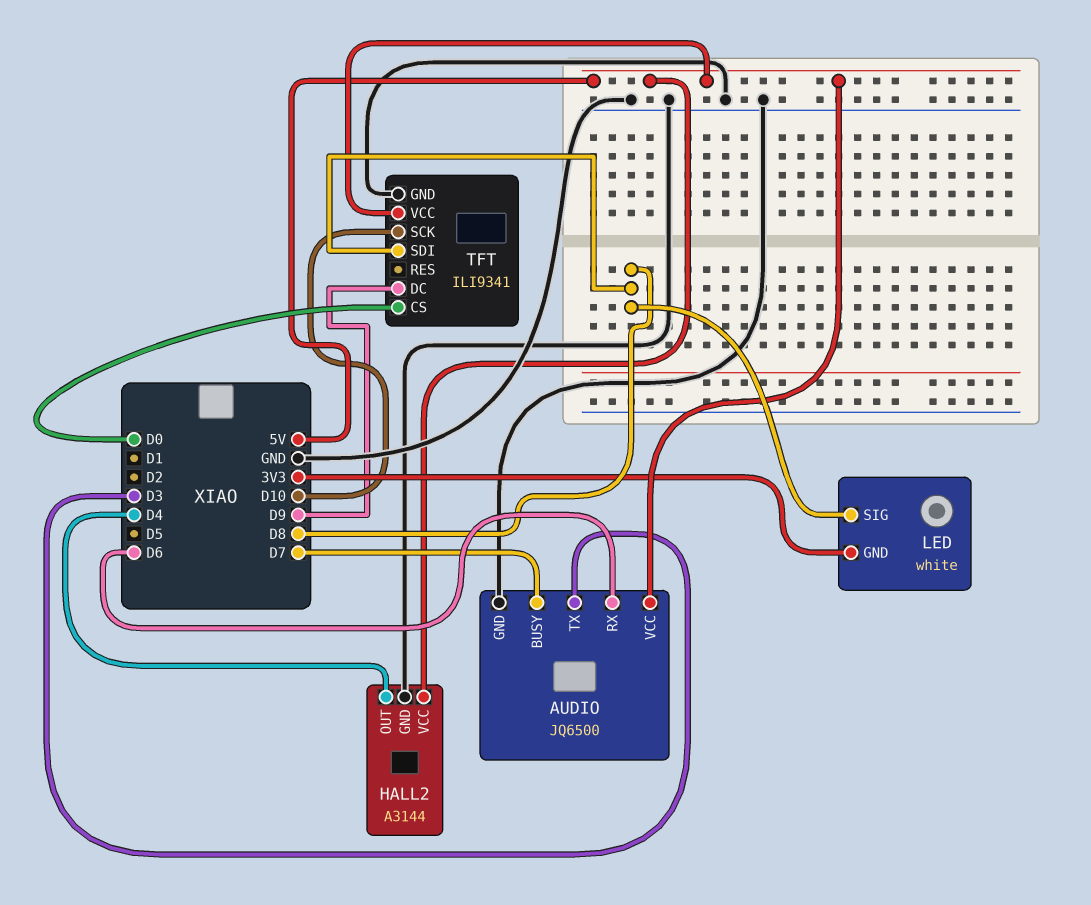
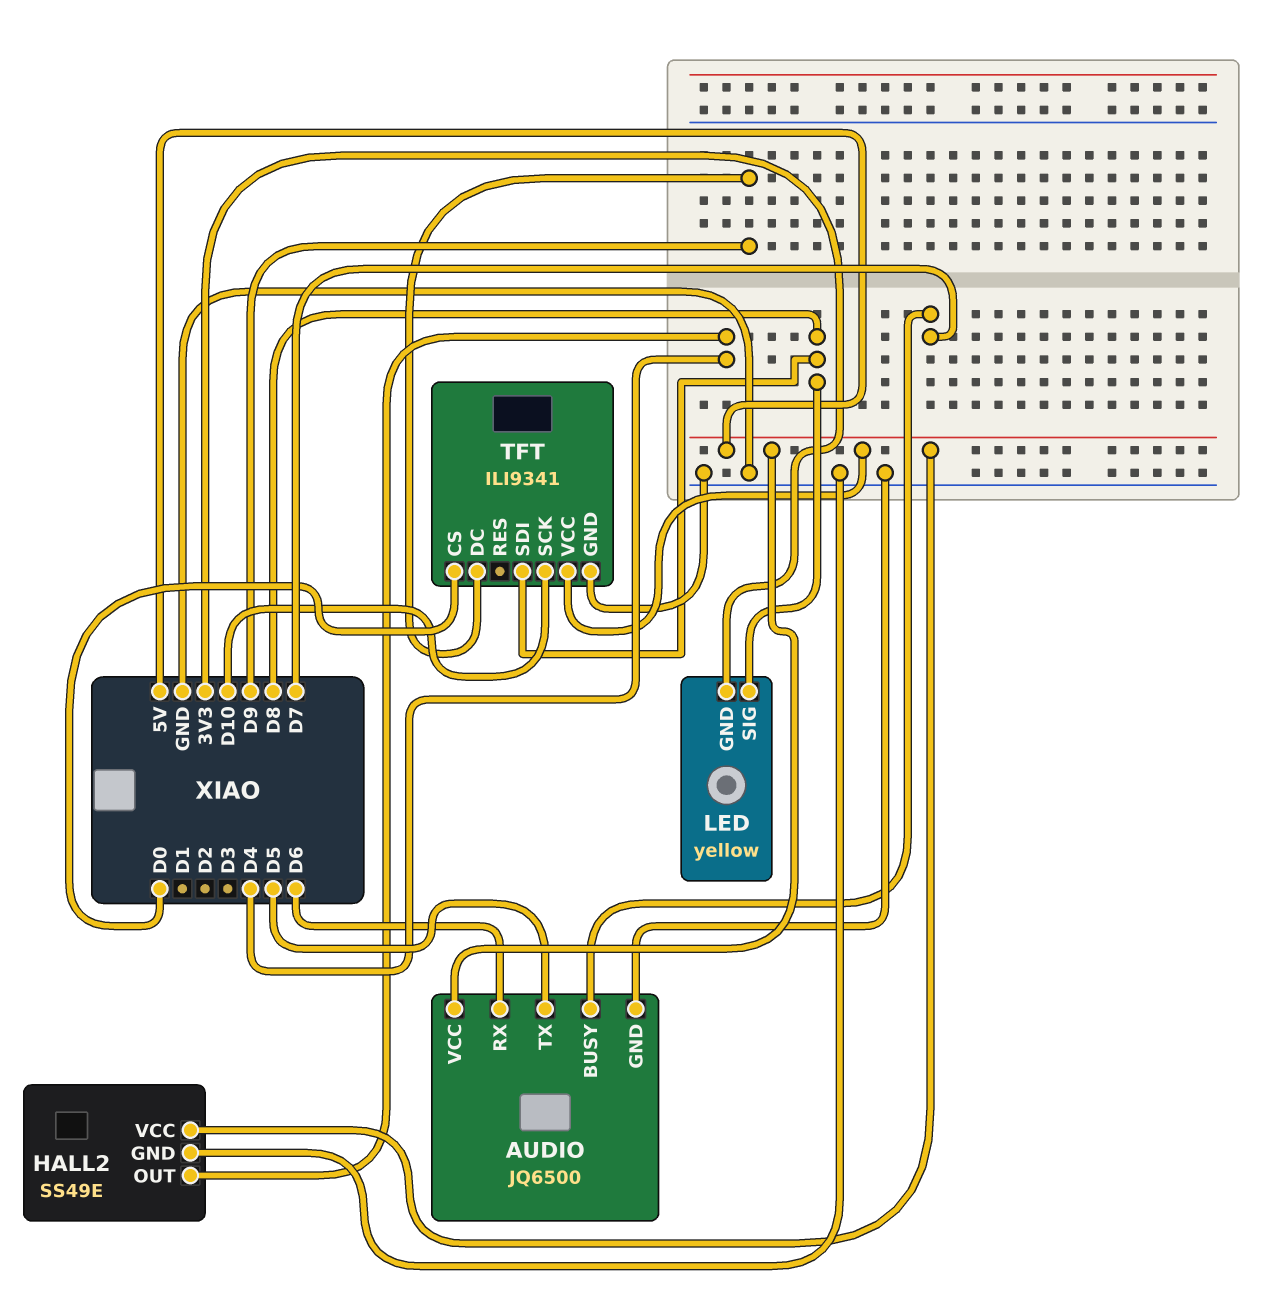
AUDIO pin TX: D3 -> D5
HALL2: A3144 -> SS49E
LED: white -> yellow

